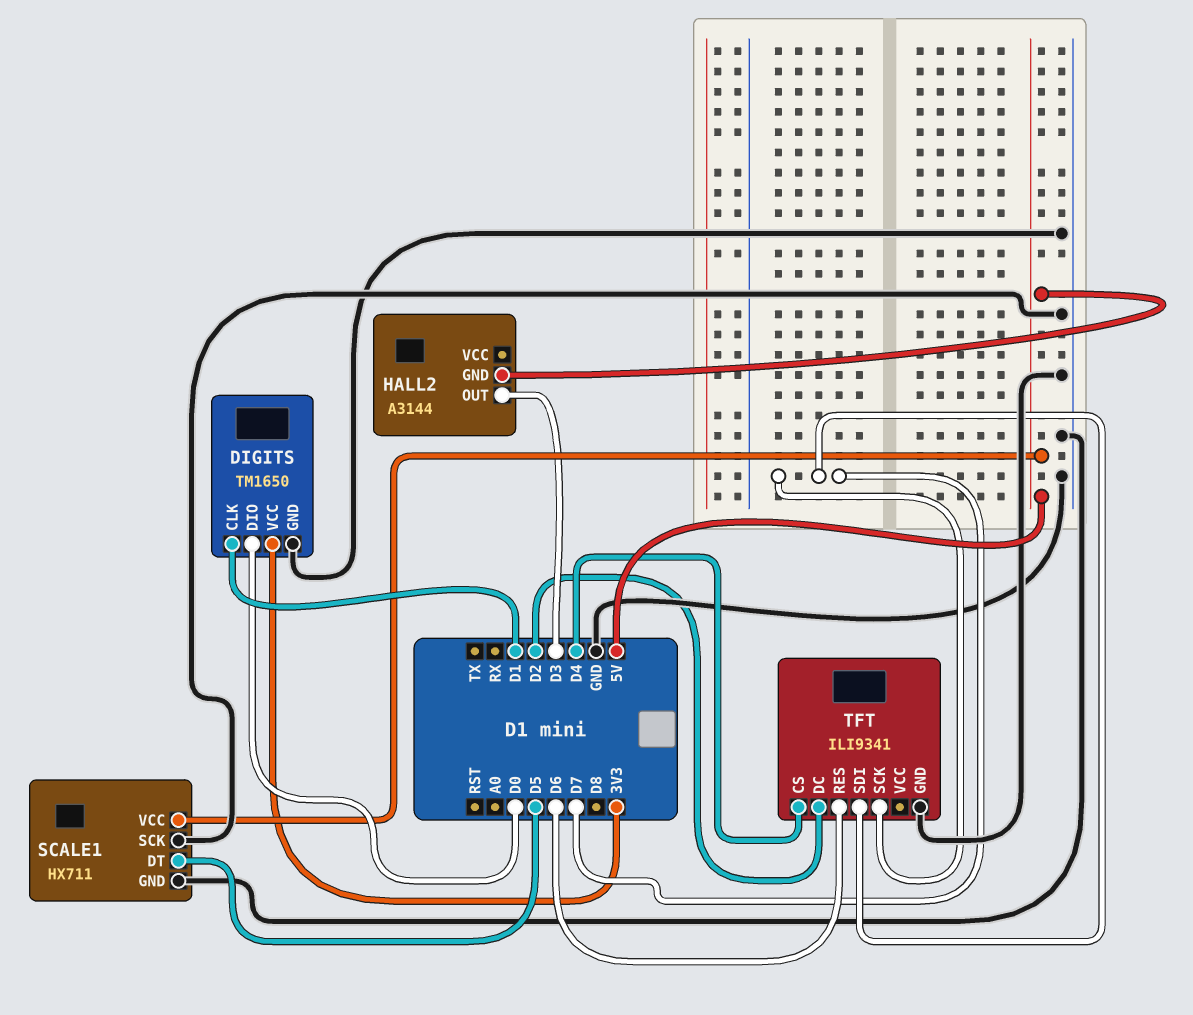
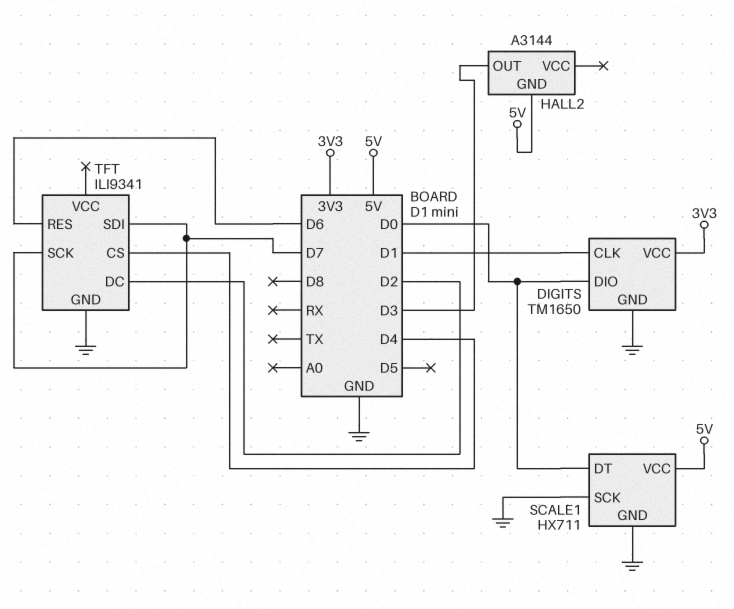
SCALE1 pin DT: D5 -> D0

